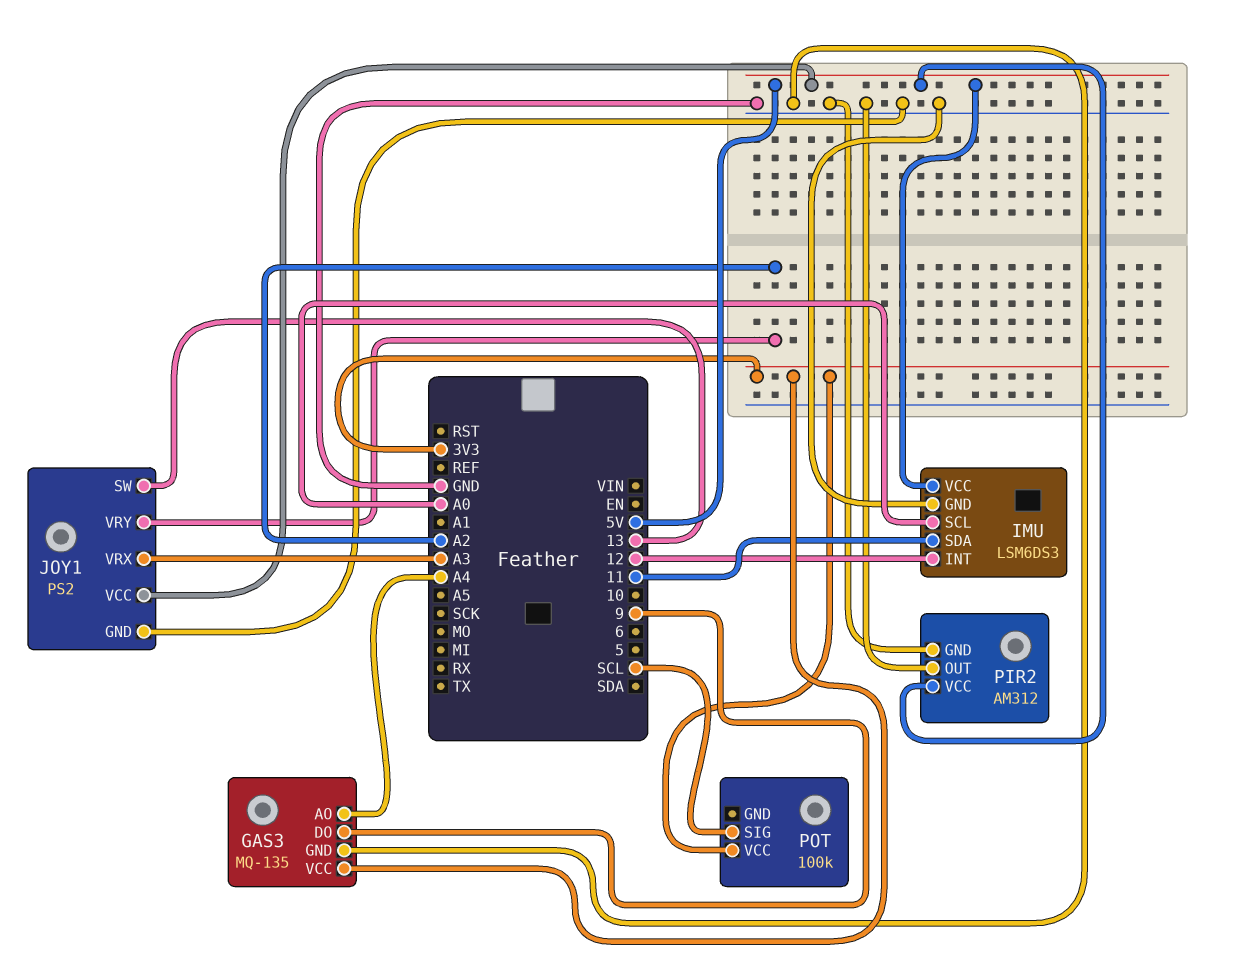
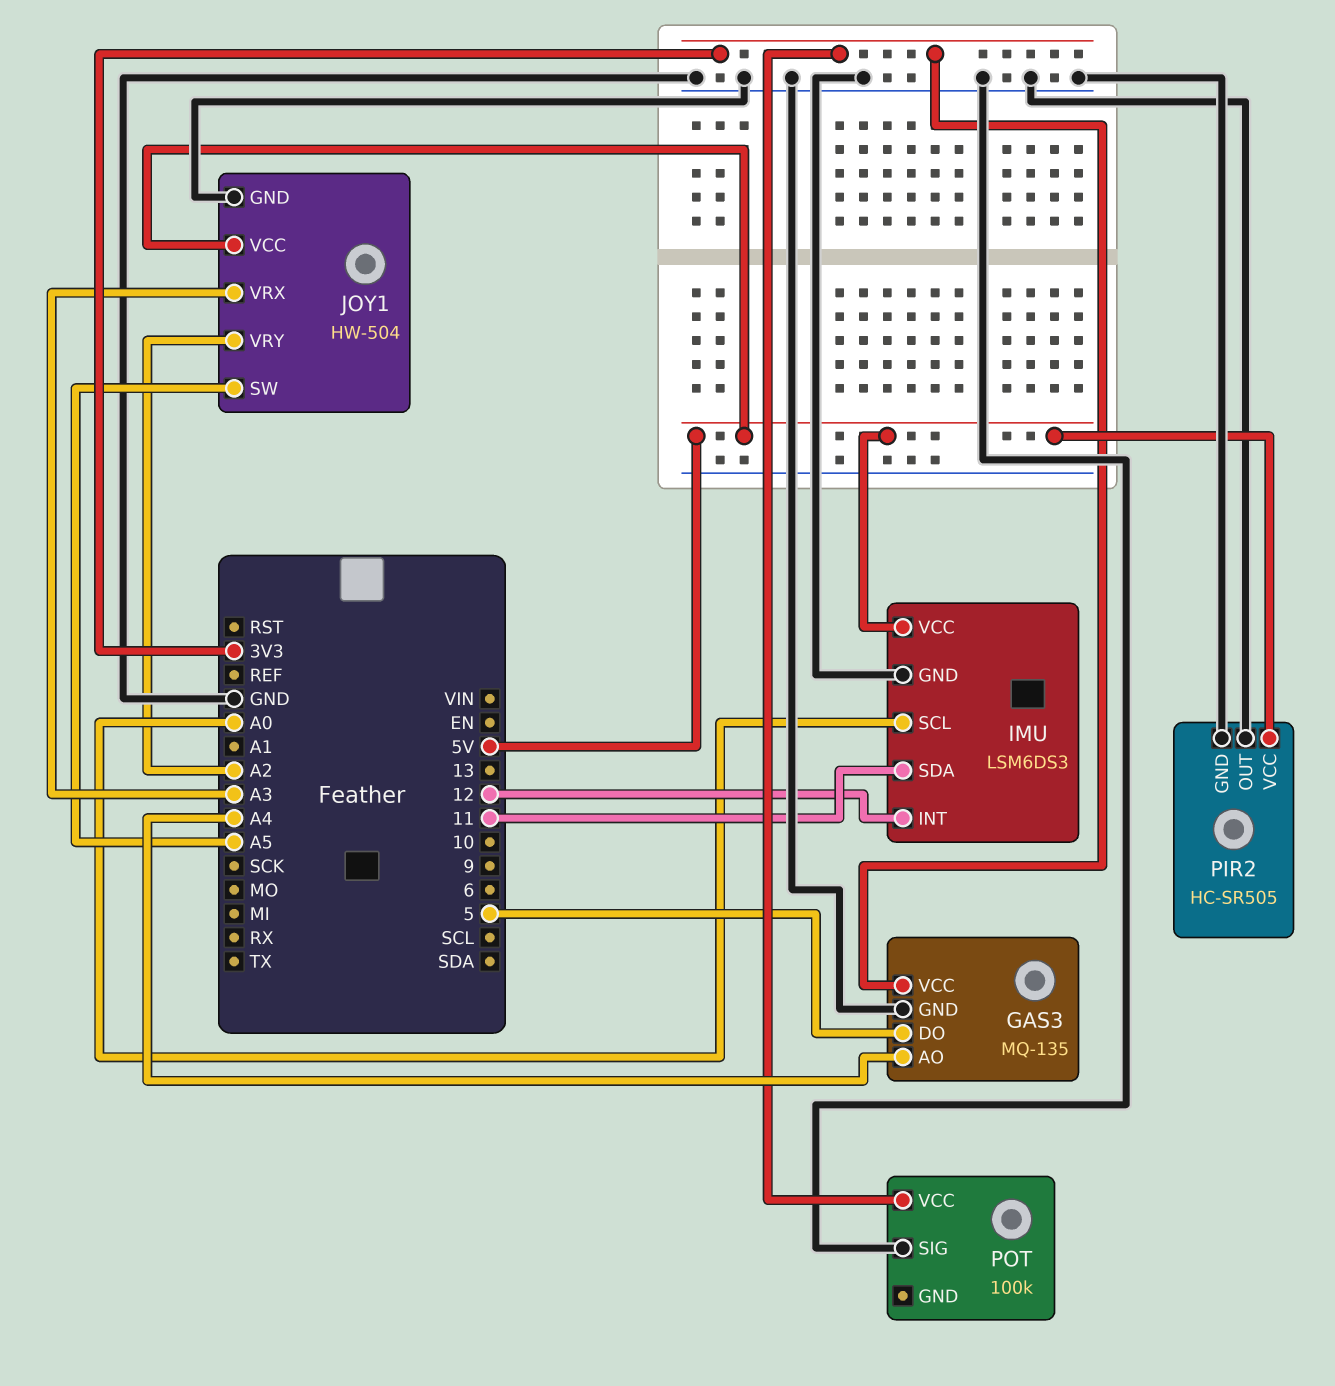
GAS3 pin DO: 9 -> 5
JOY1: PS2 -> HW-504
JOY1 pin SW: 13 -> A5
PIR2: AM312 -> HC-SR505
POT pin SIG: SCL -> GND

